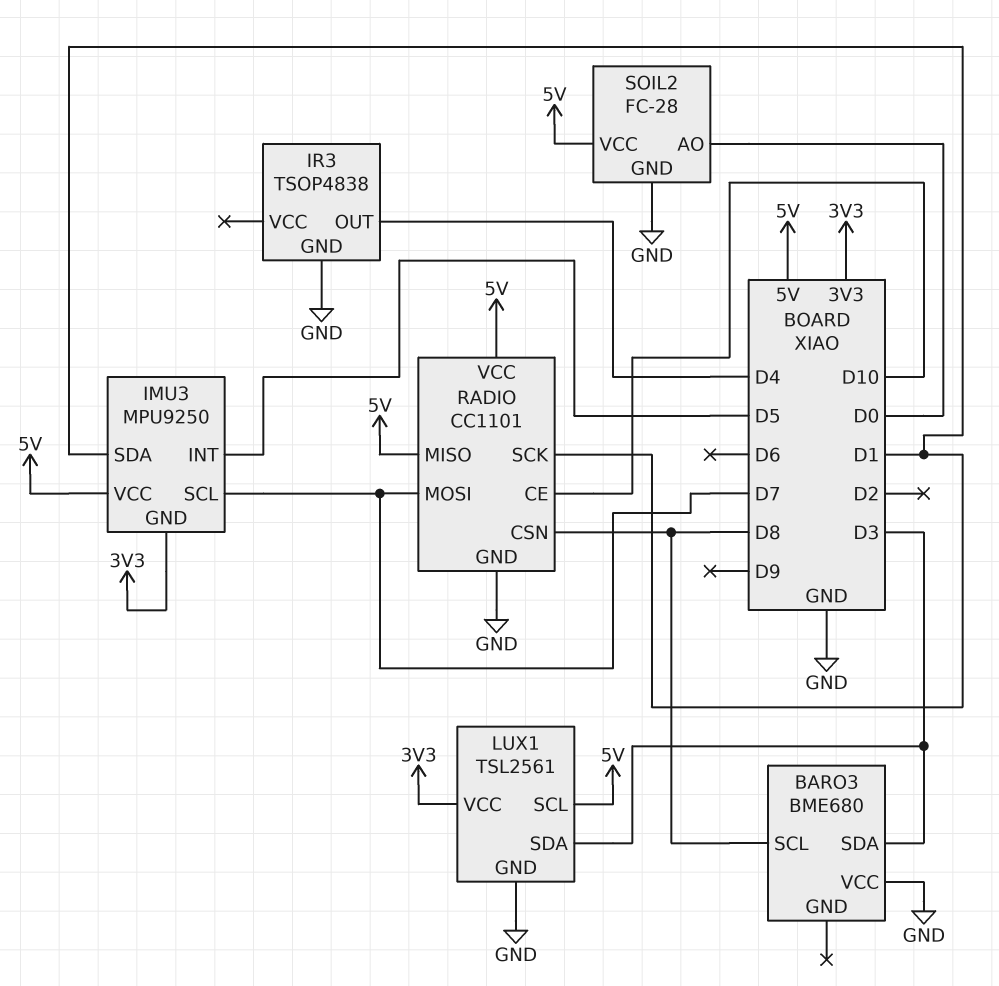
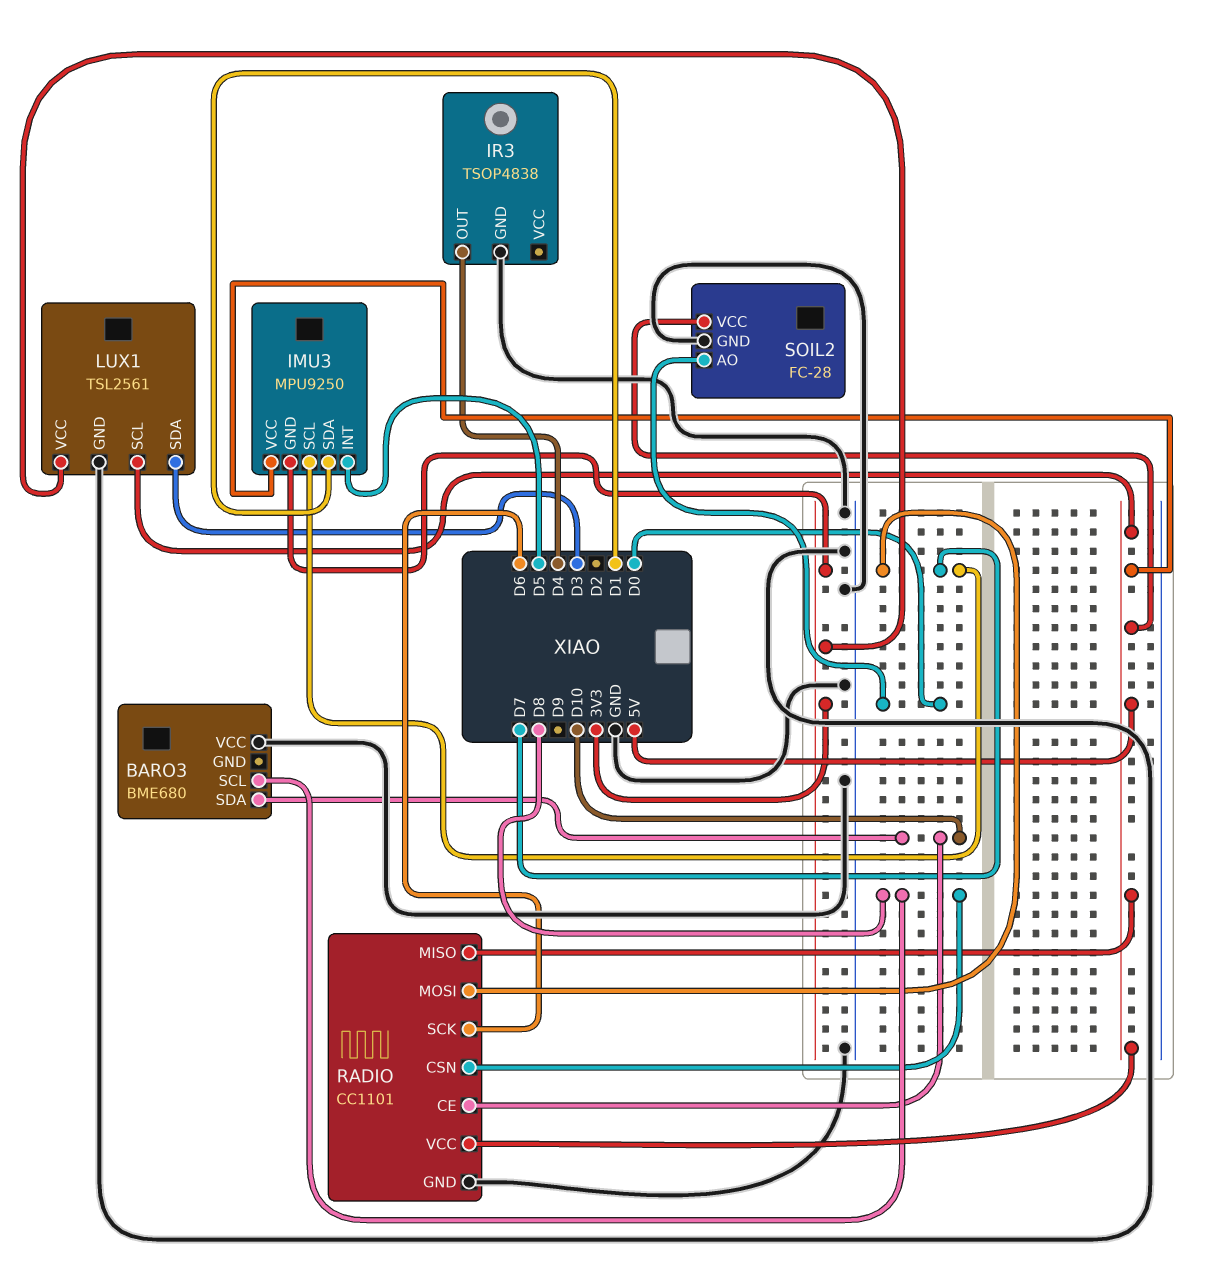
BARO3 pin SDA: D3 -> D10
RADIO pin SCK: D1 -> D6

